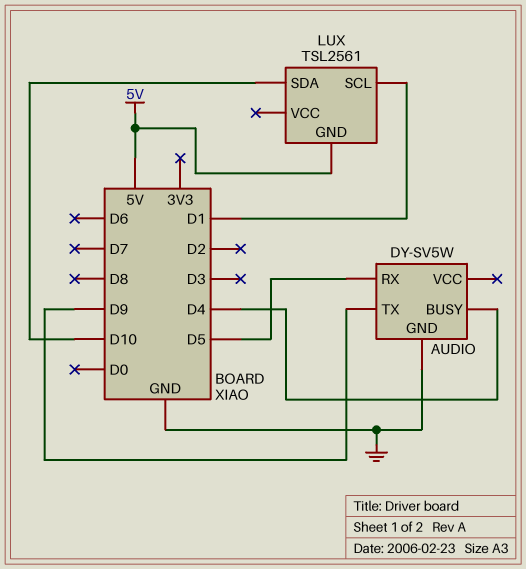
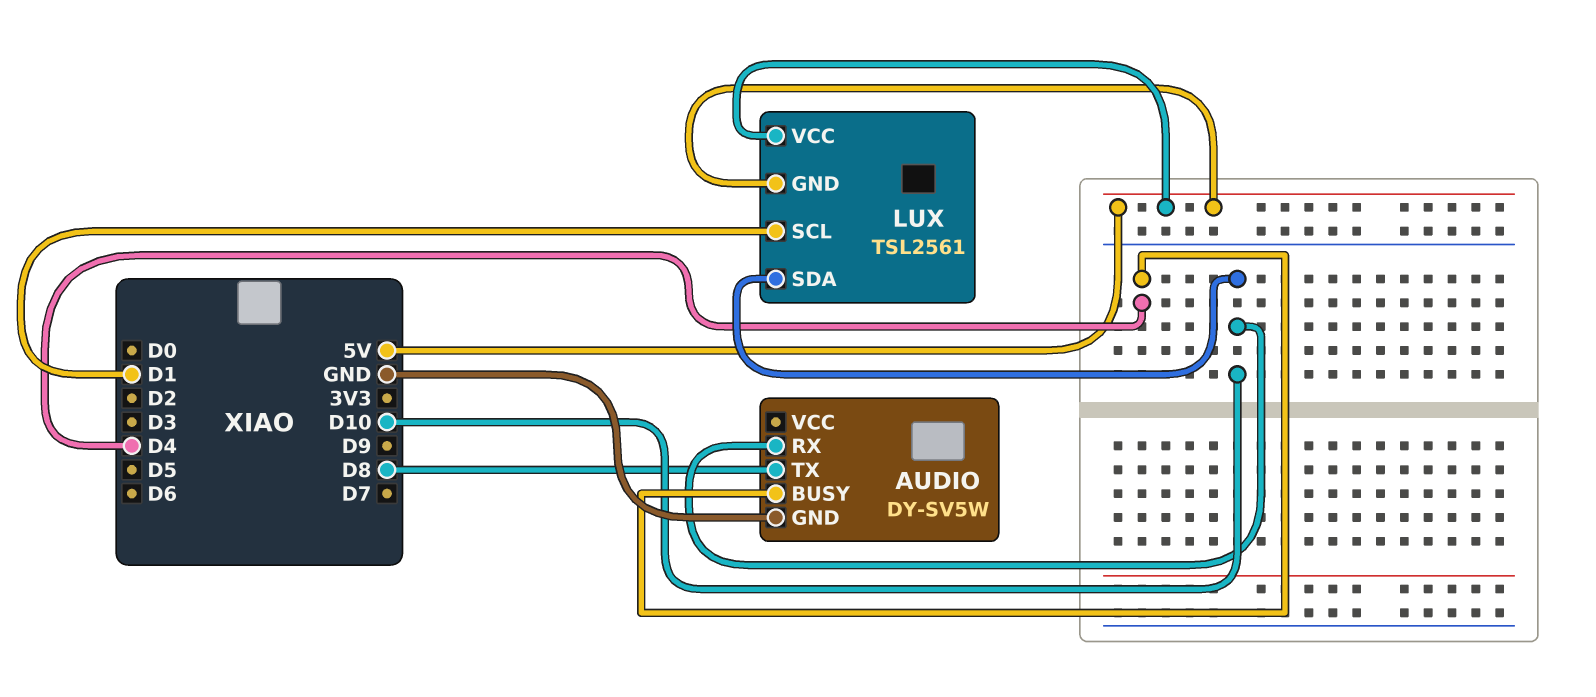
AUDIO pin RX: D5 -> D10
AUDIO pin TX: D9 -> D8
LUX pin VCC: none -> 5V

